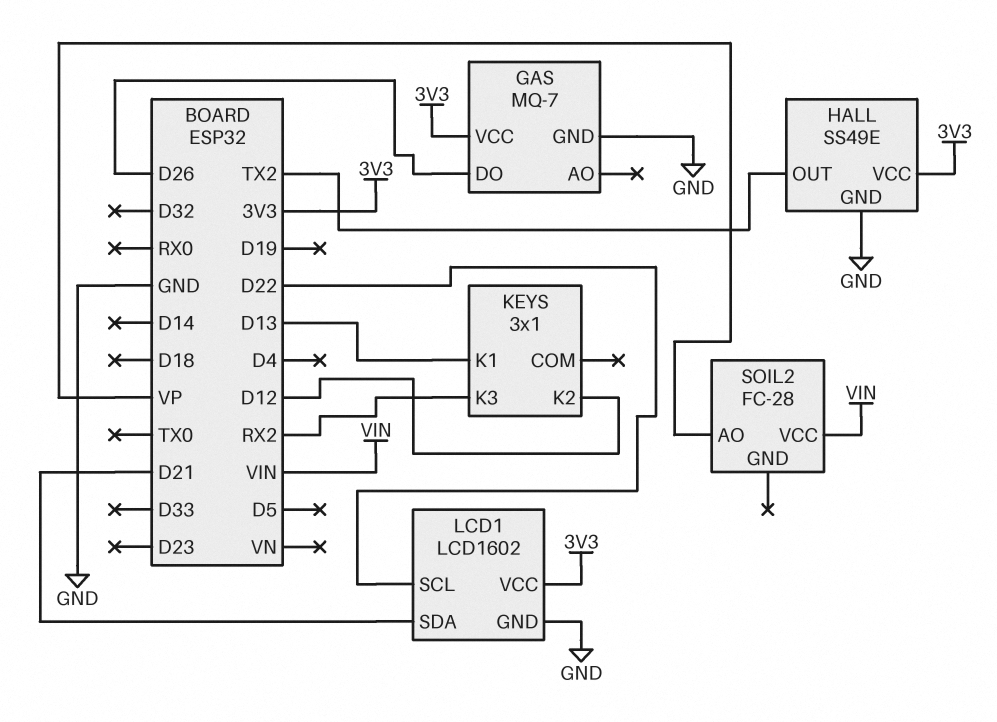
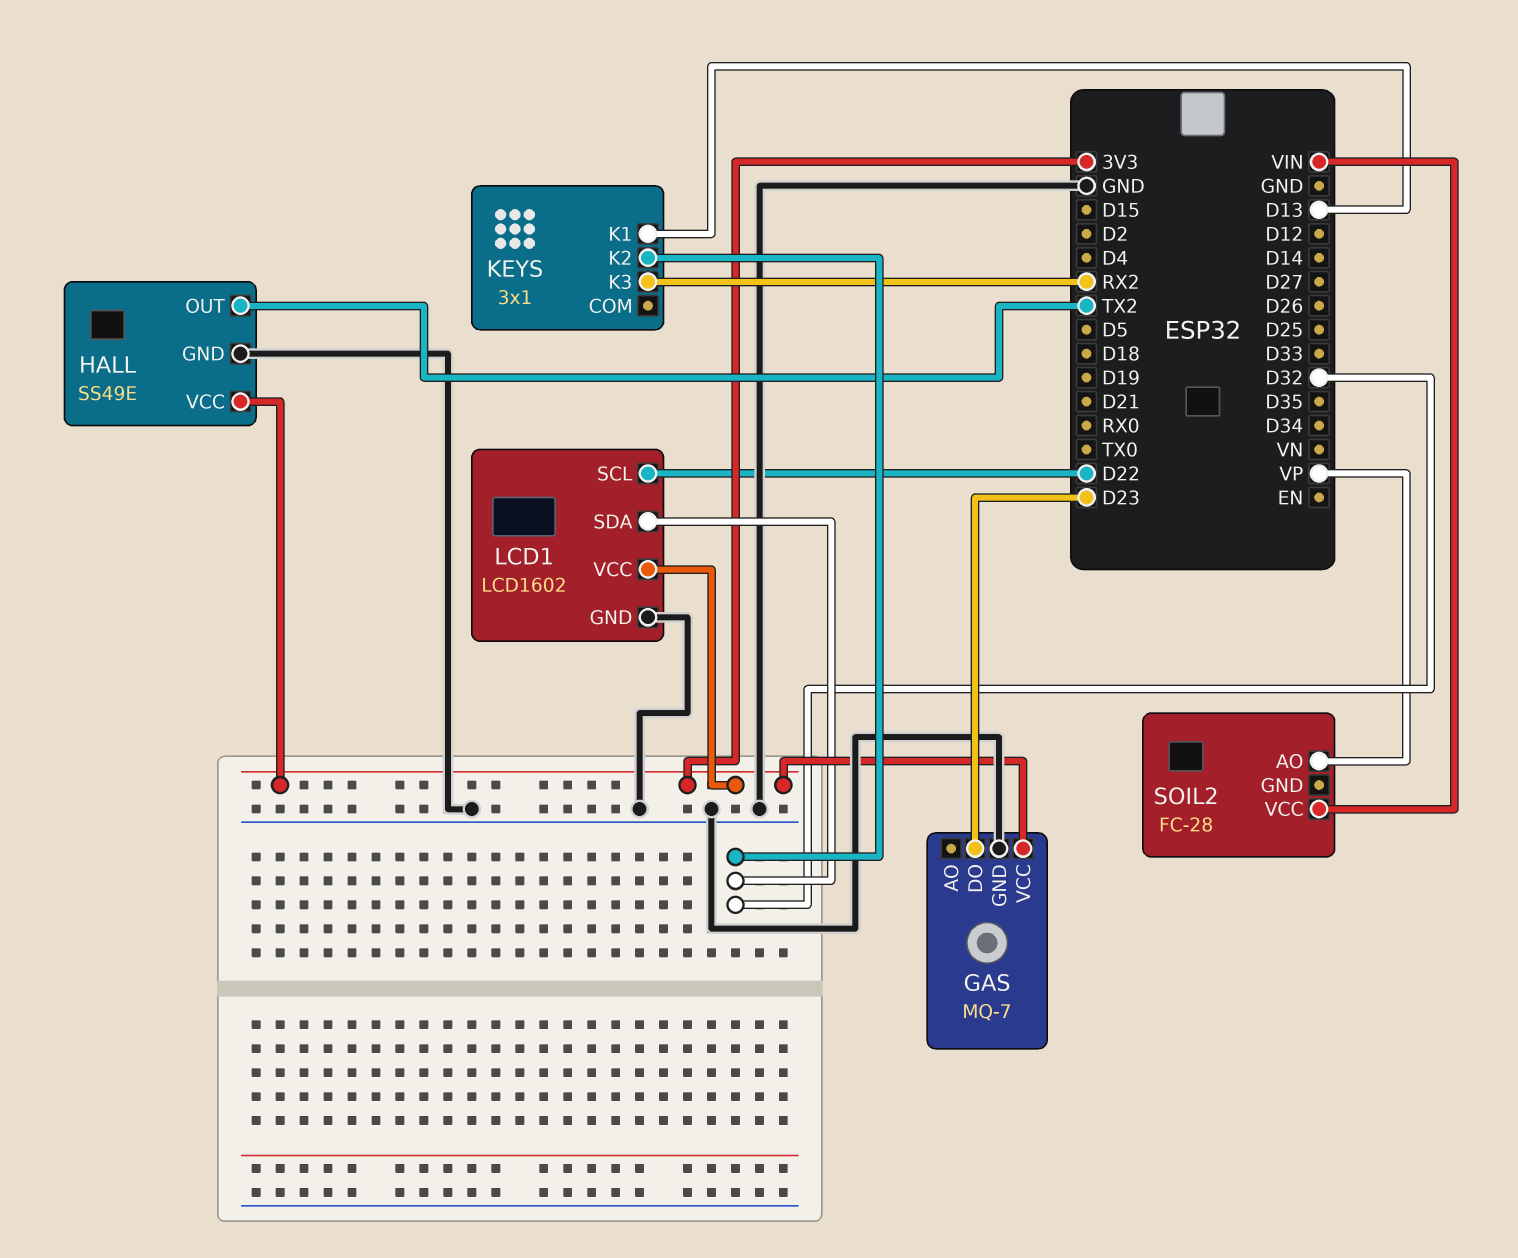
GAS pin DO: D26 -> D23
KEYS pin K2: D12 -> D32
LCD1 pin SDA: D21 -> D32

